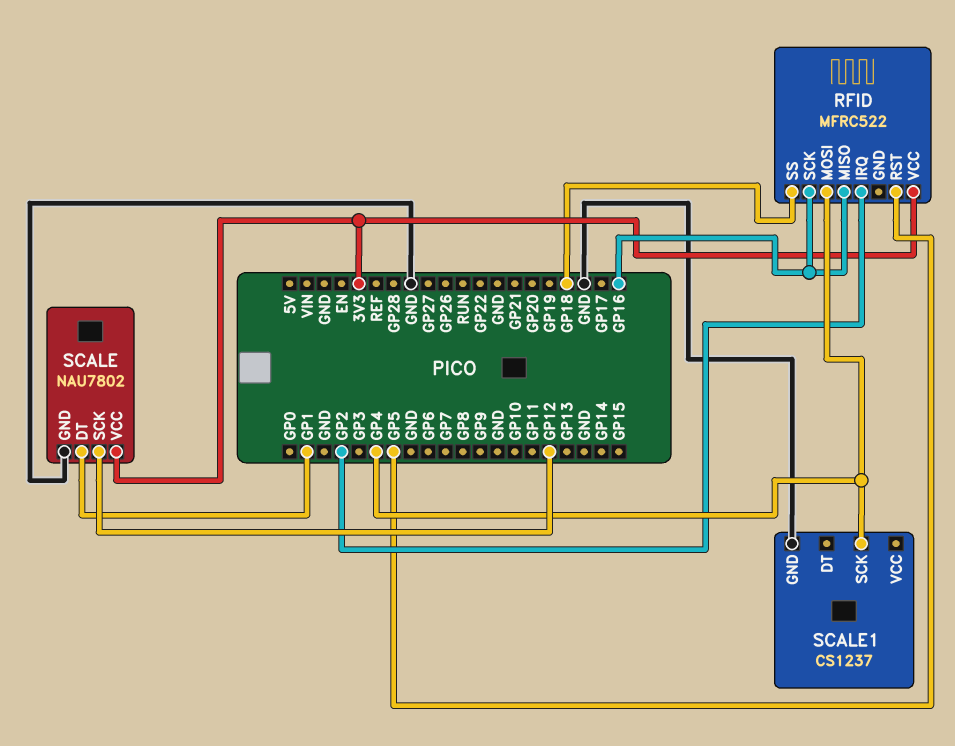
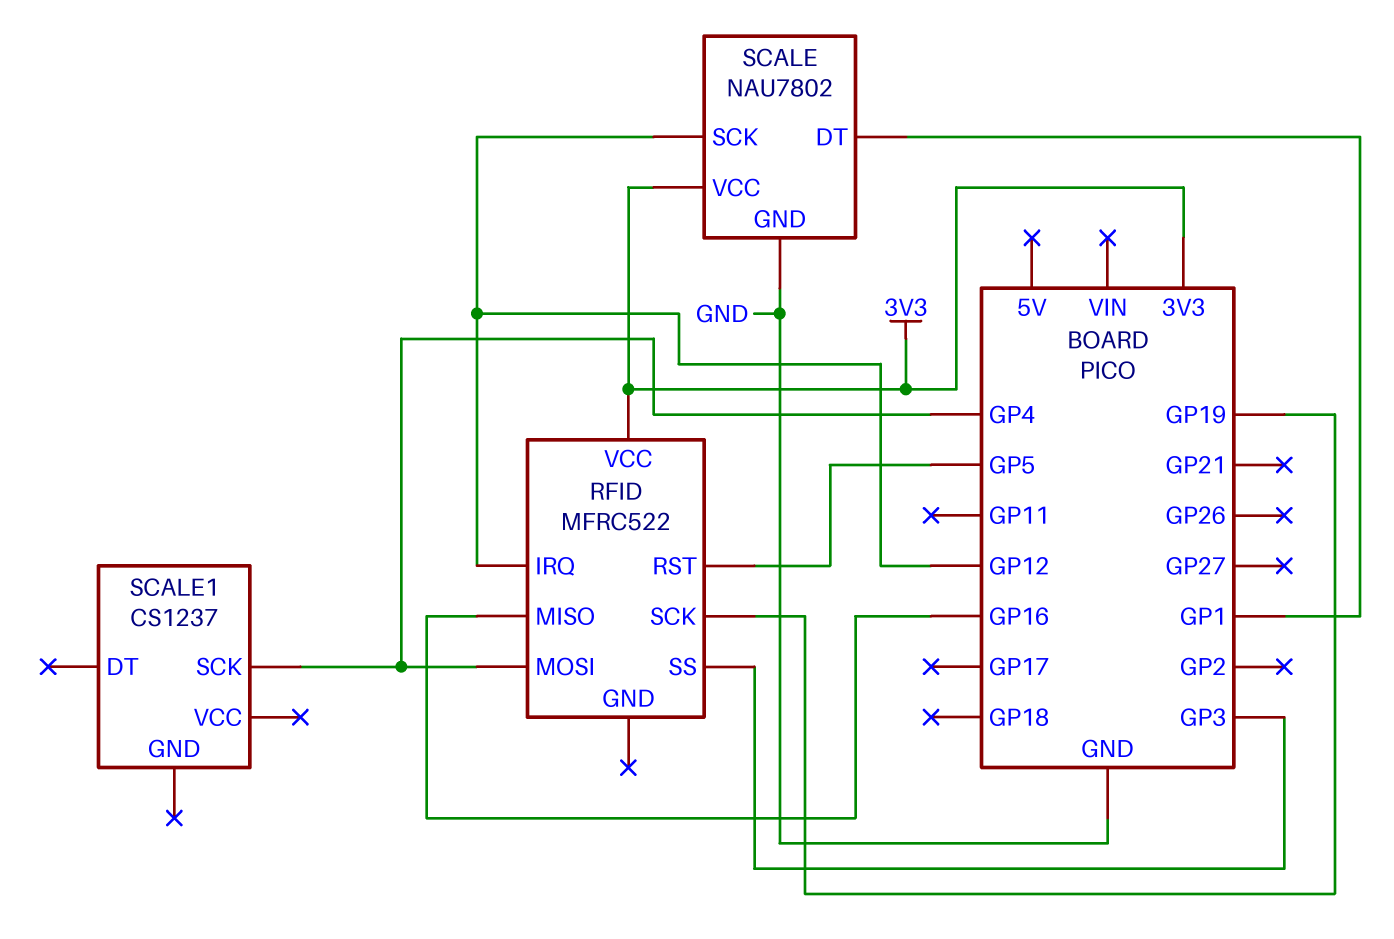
RFID pin IRQ: GP2 -> GP12
RFID pin SCK: GP16 -> GP19
RFID pin SS: GP18 -> GP3
SCALE1 pin GND: GND -> none

